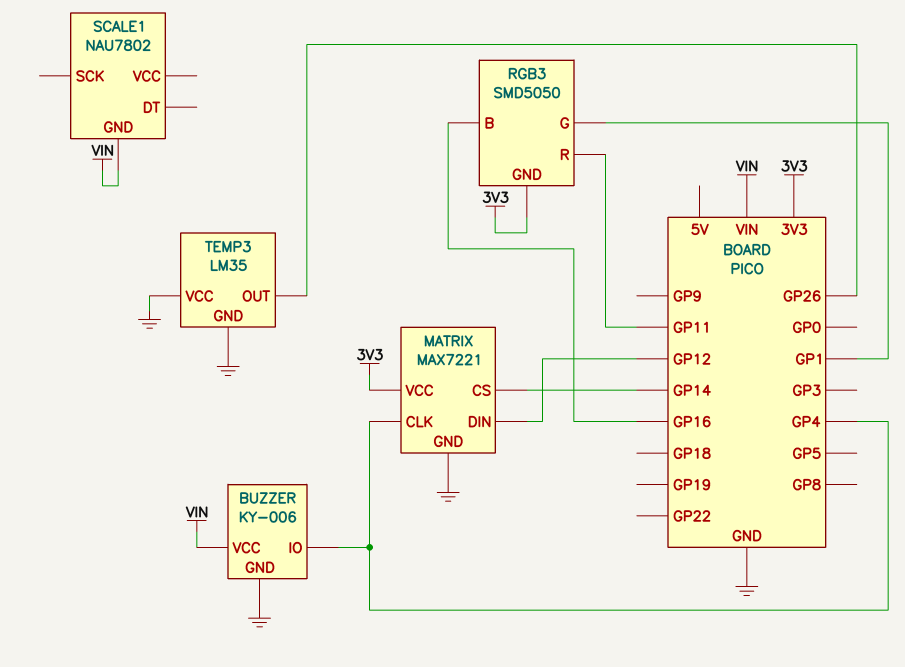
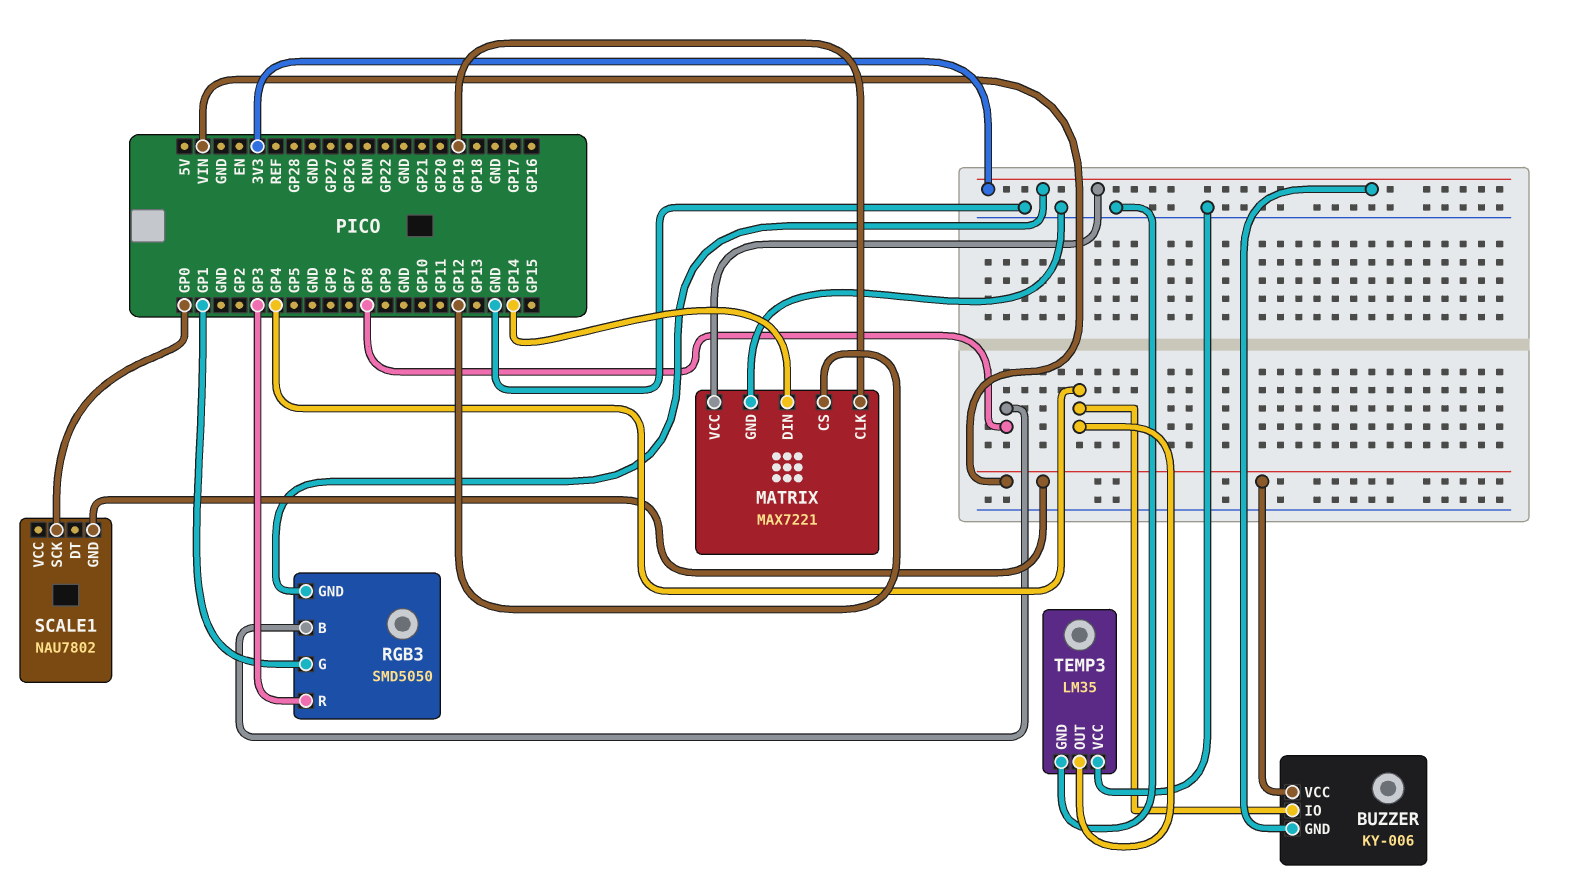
BUZZER pin GND: GND -> 3V3
MATRIX pin CLK: GP4 -> GP19
MATRIX pin CS: GP14 -> GP12
MATRIX pin DIN: GP12 -> GP14
RGB3 pin B: GP16 -> GP8
RGB3 pin R: GP11 -> GP3
SCALE1 pin SCK: none -> GP0
TEMP3 pin OUT: GP26 -> GP4

